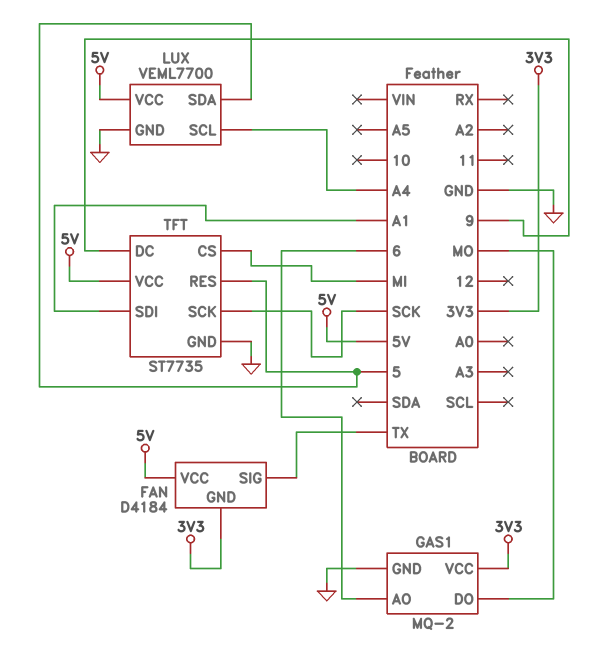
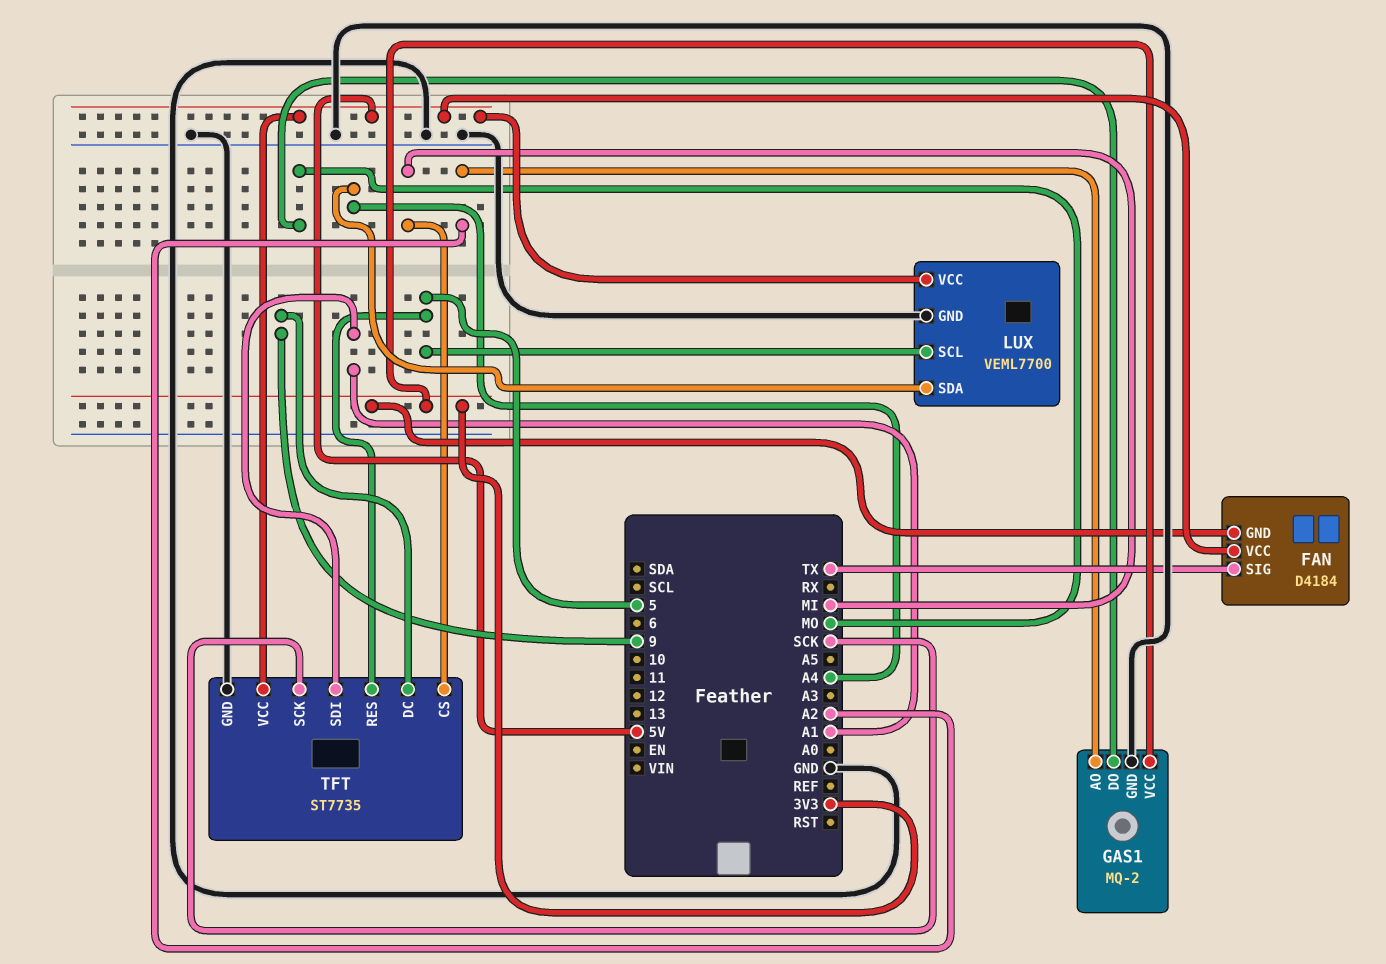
GAS1 pin AO: 6 -> A2
LUX pin SCL: A4 -> 5
LUX pin SDA: 5 -> A4

